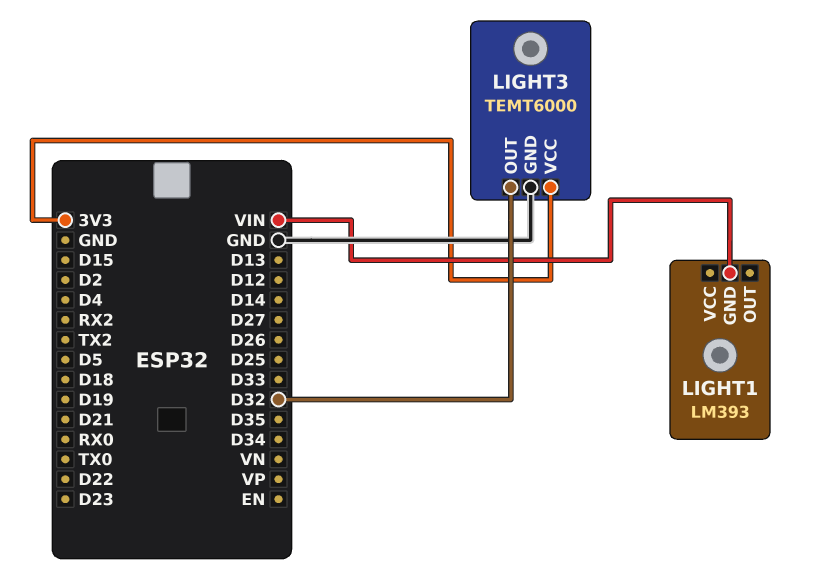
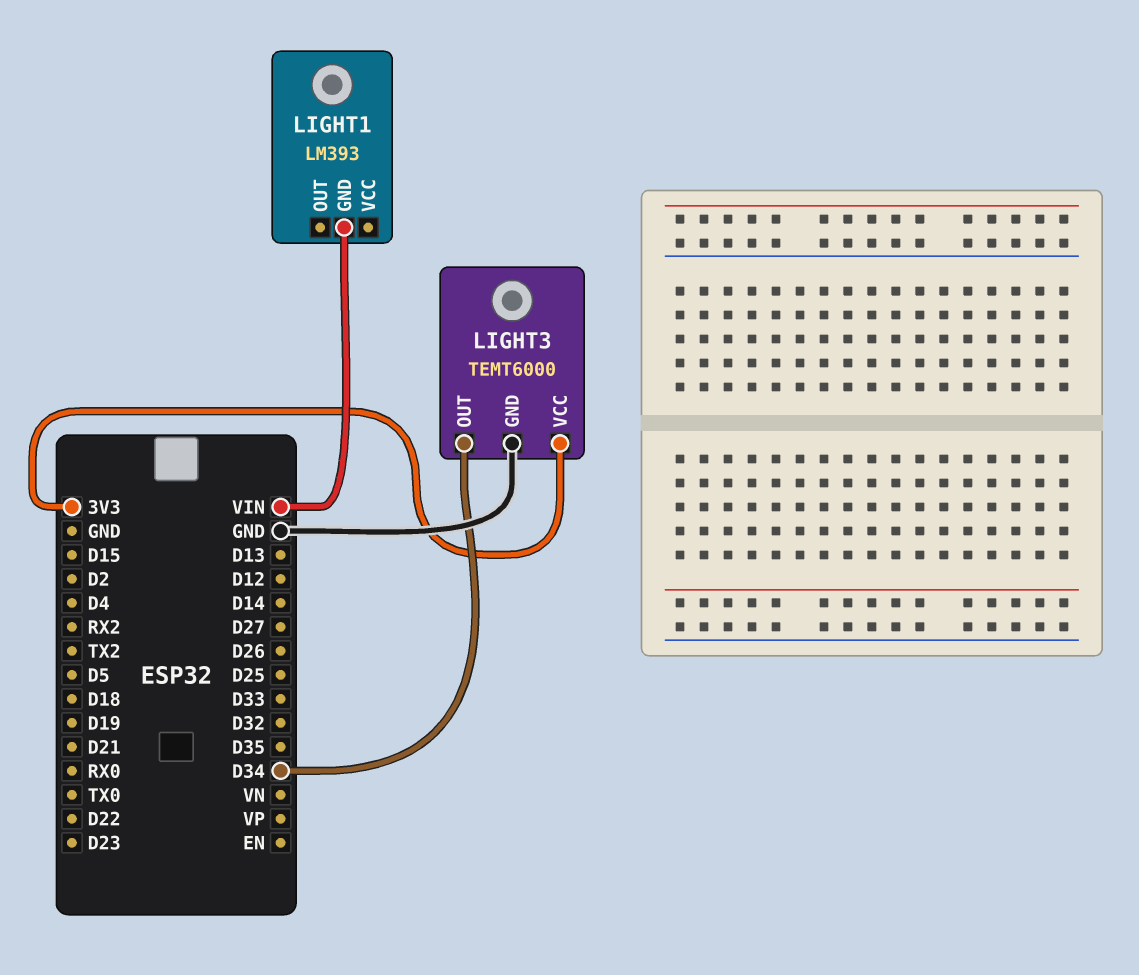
LIGHT3 pin OUT: D32 -> D34

